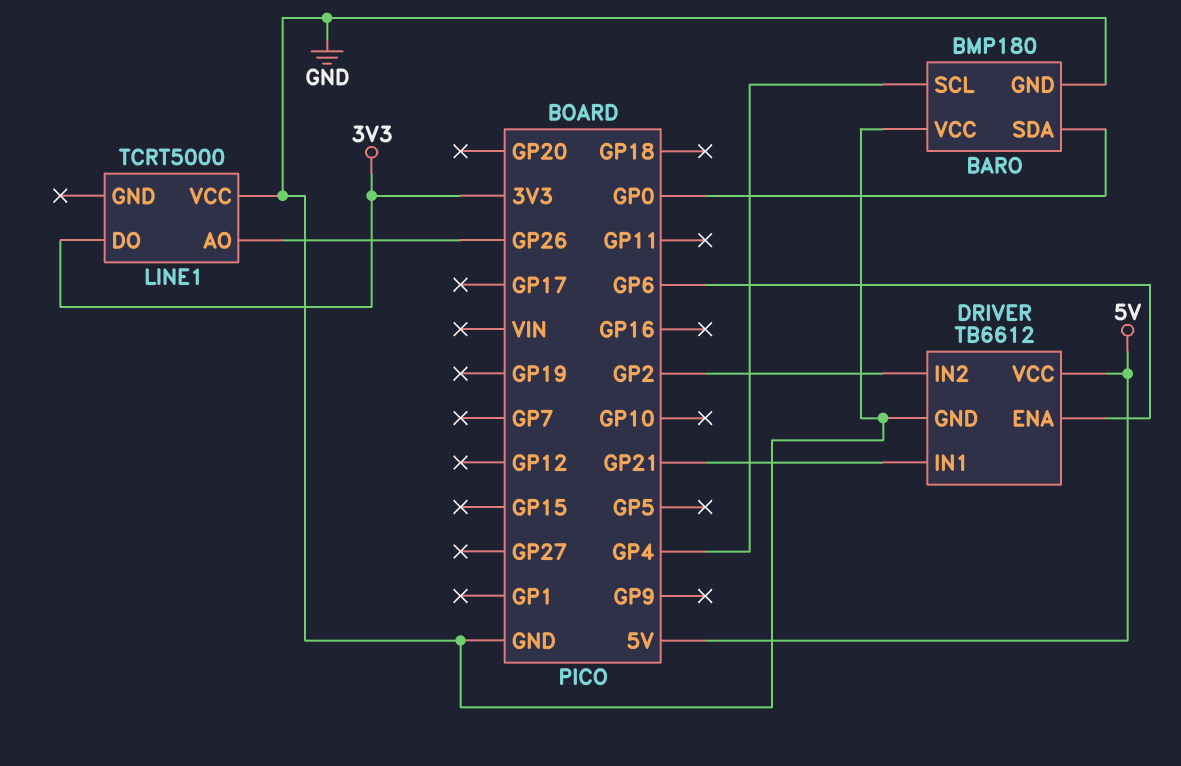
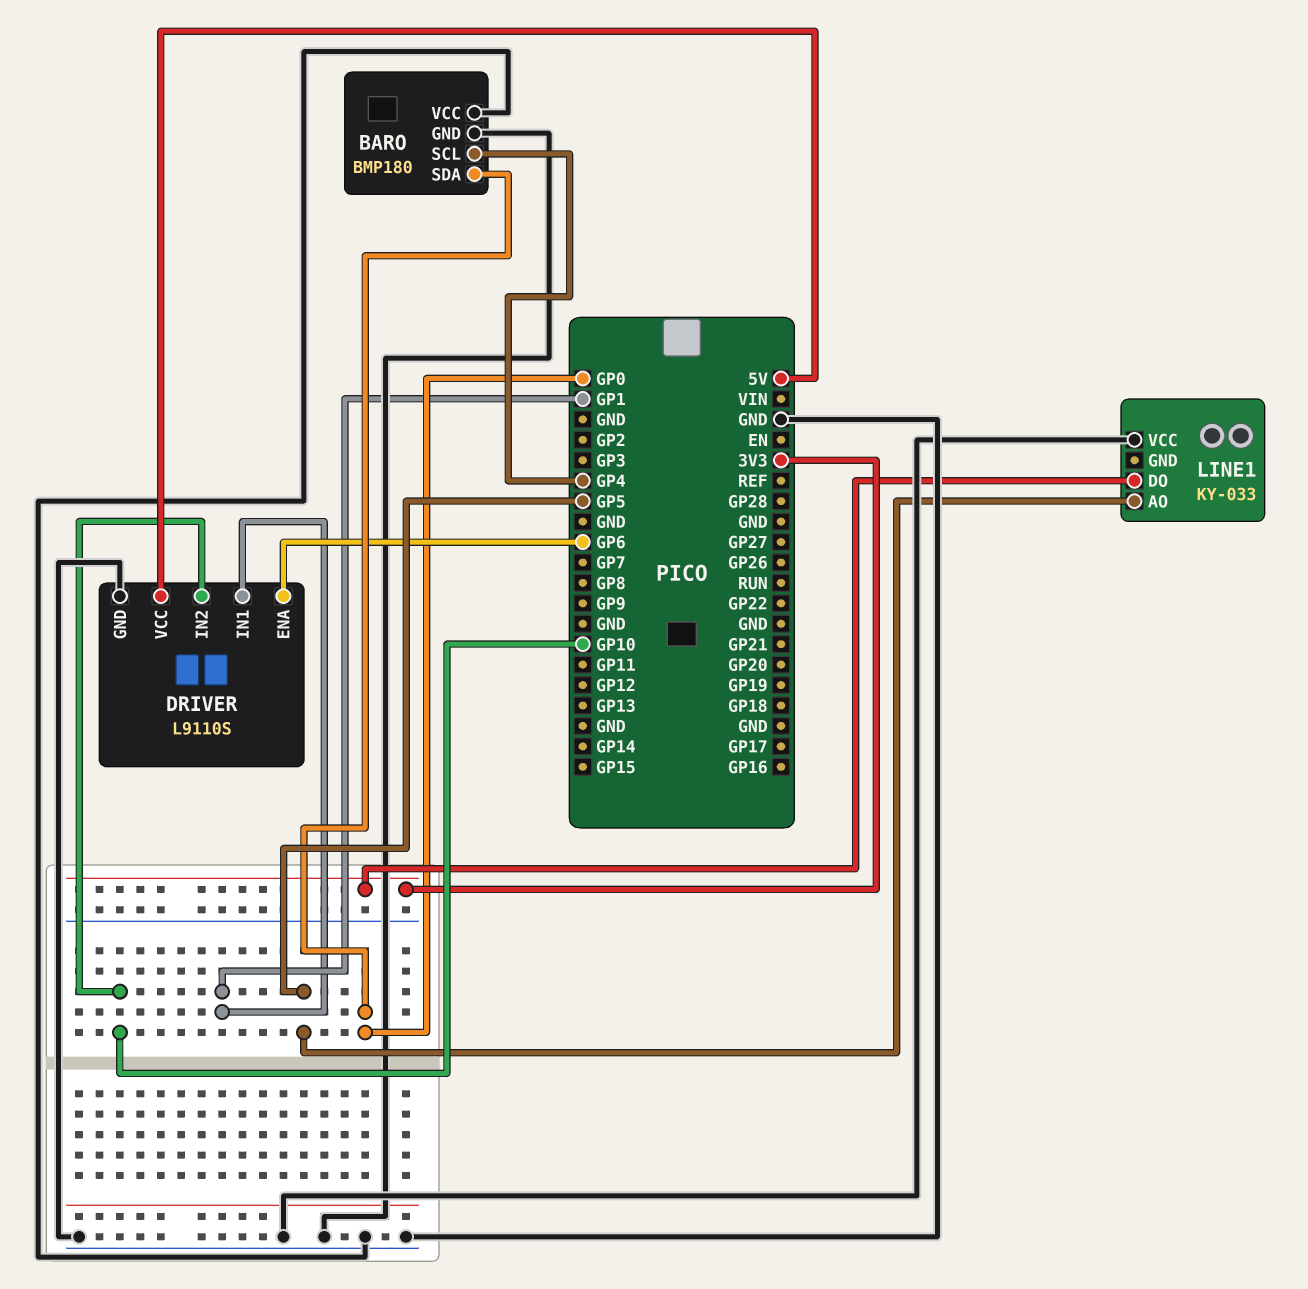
DRIVER: TB6612 -> L9110S
DRIVER pin IN1: GP21 -> GP1
DRIVER pin IN2: GP2 -> GP10
LINE1: TCRT5000 -> KY-033
LINE1 pin AO: GP26 -> GP5

